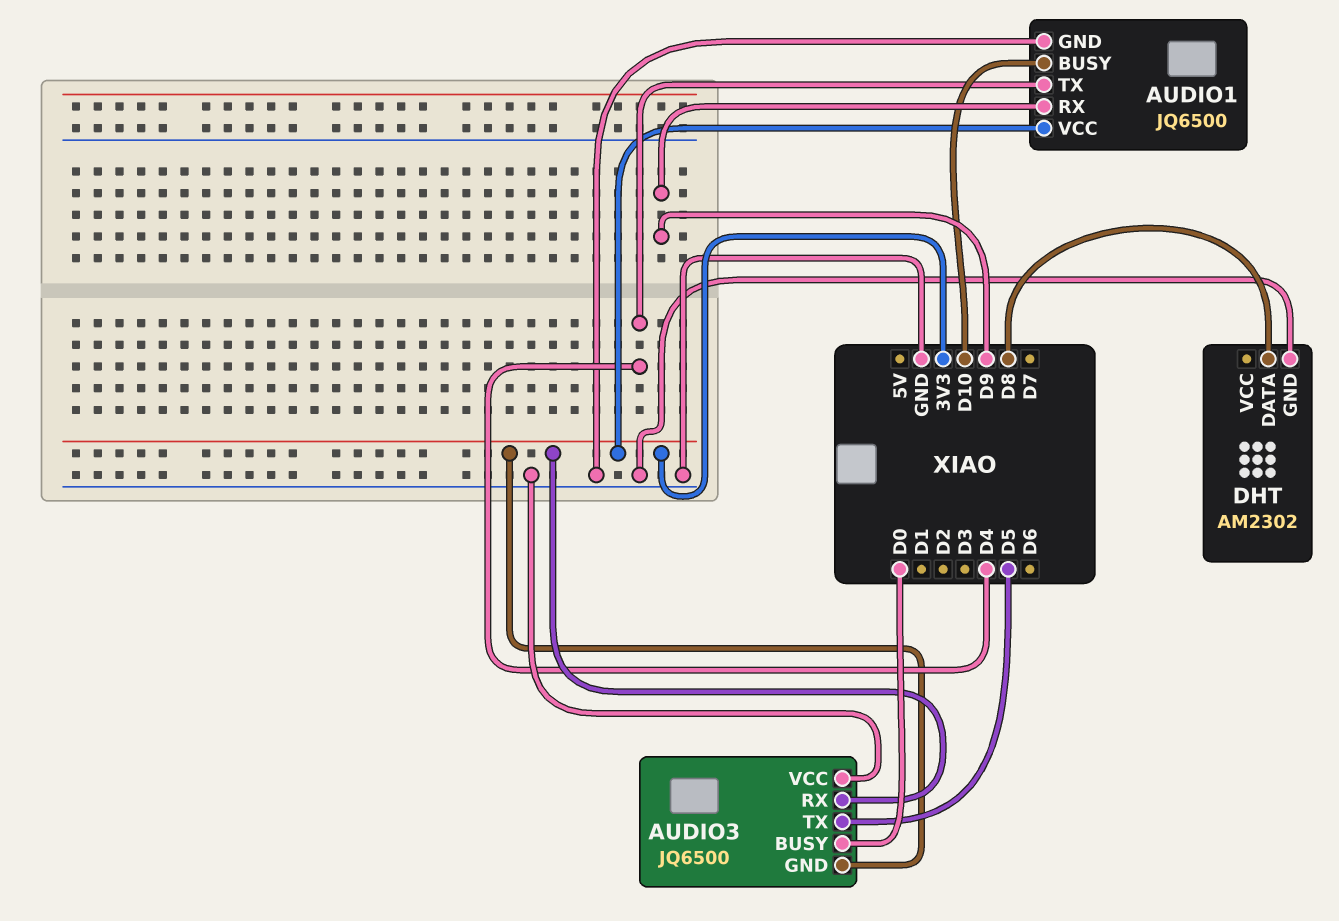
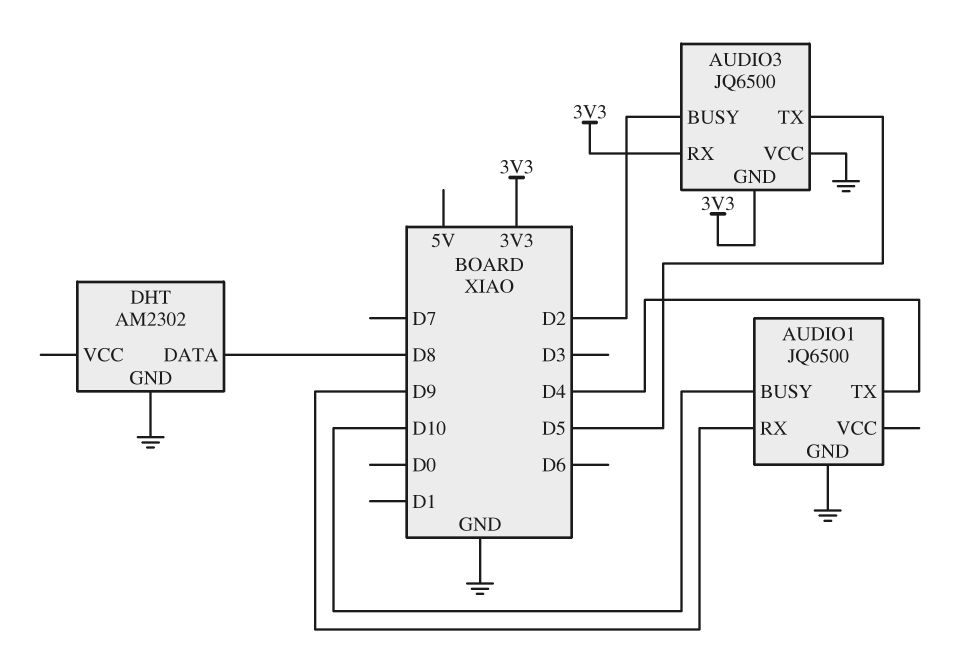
AUDIO1 pin VCC: 3V3 -> none
AUDIO3 pin BUSY: D0 -> D2

